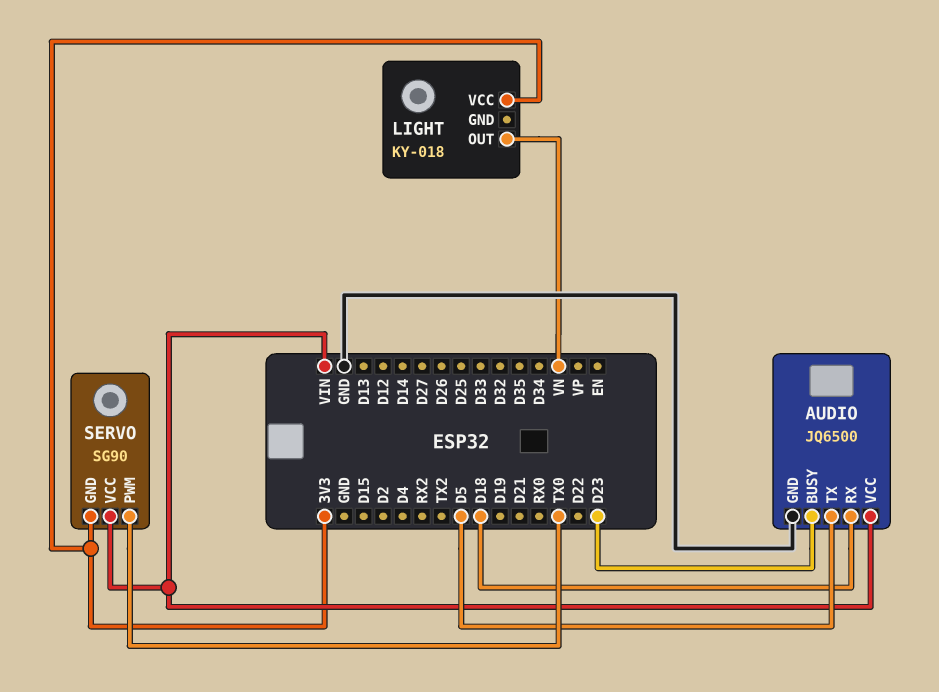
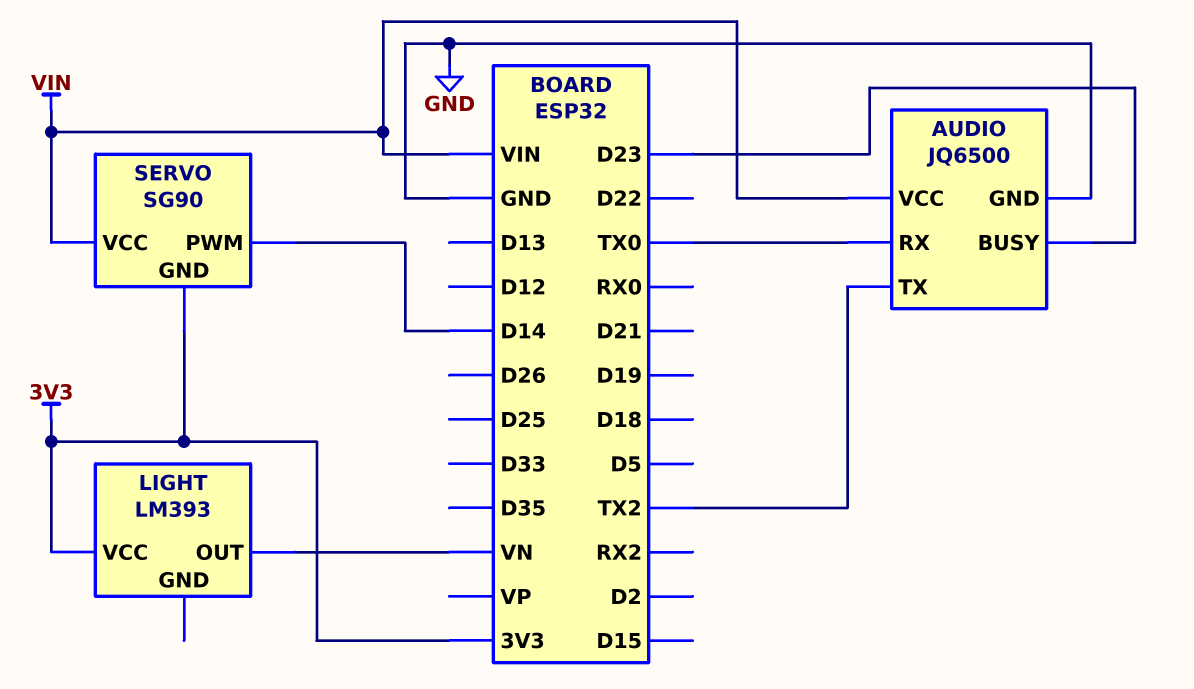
AUDIO pin RX: D18 -> TX0
AUDIO pin TX: D5 -> TX2
LIGHT: KY-018 -> LM393
SERVO pin PWM: TX0 -> D14

